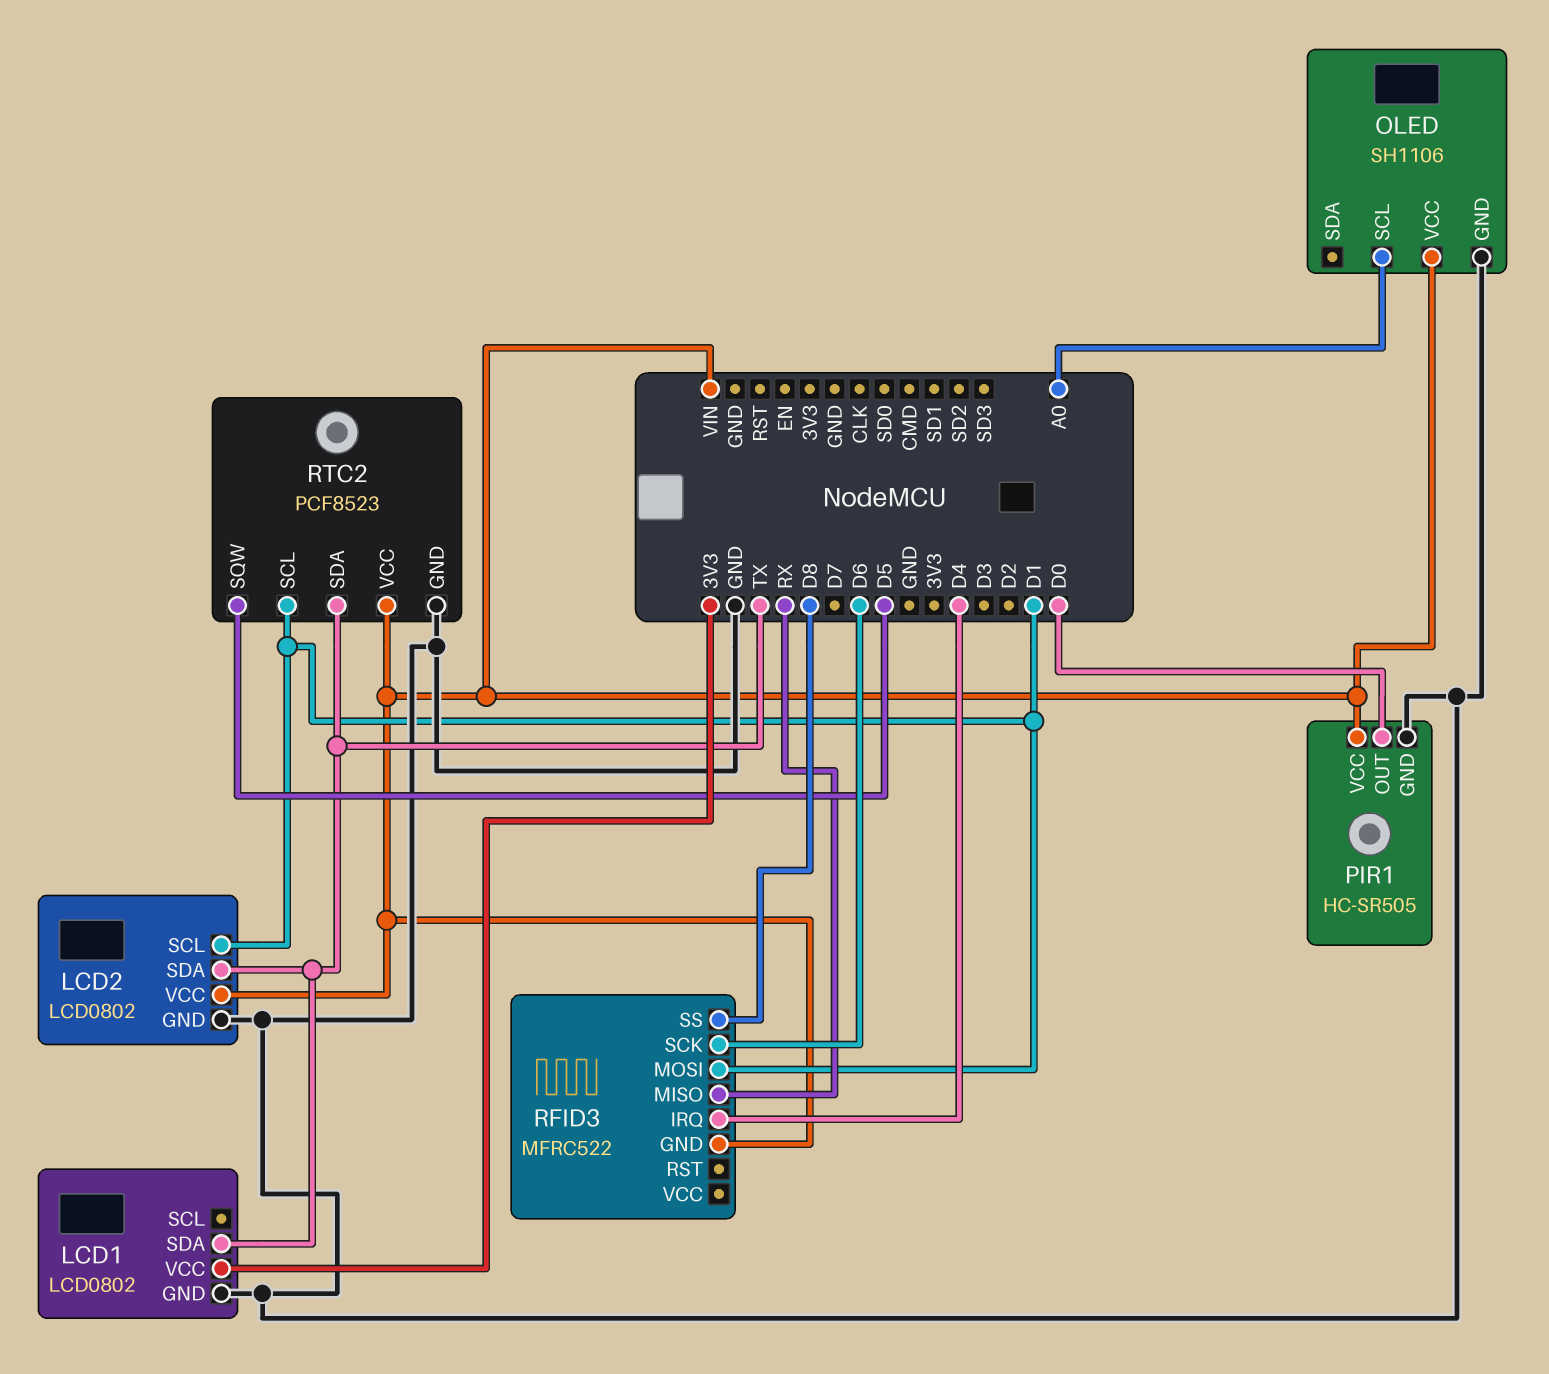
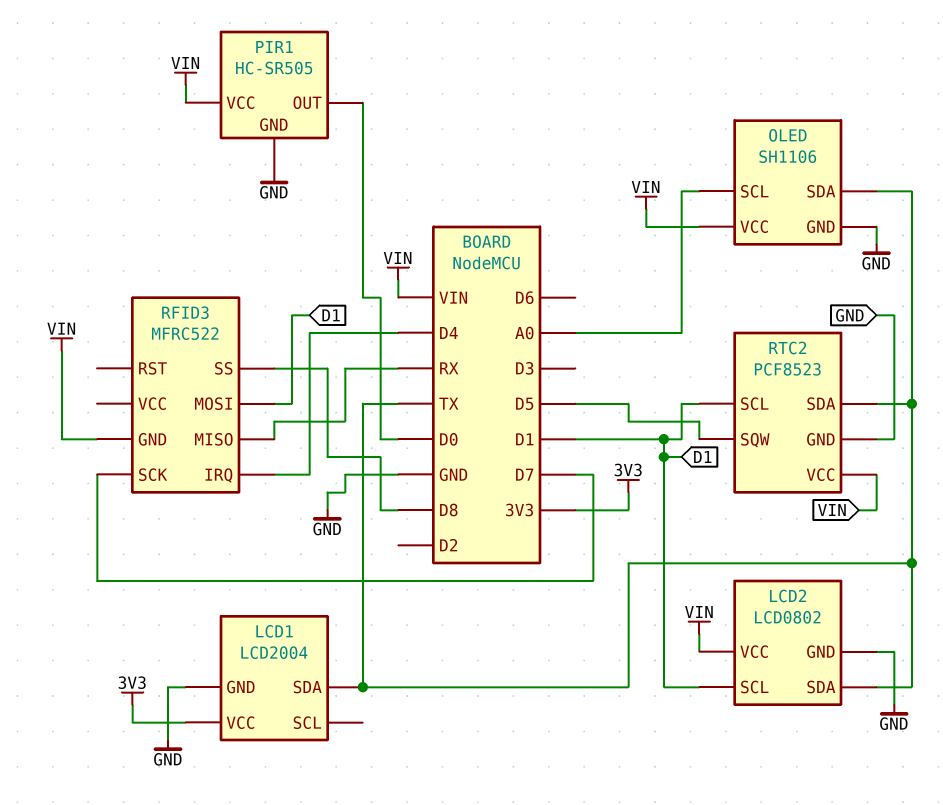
LCD1: LCD0802 -> LCD2004
OLED pin SDA: none -> TX
RFID3 pin SCK: D6 -> D7

